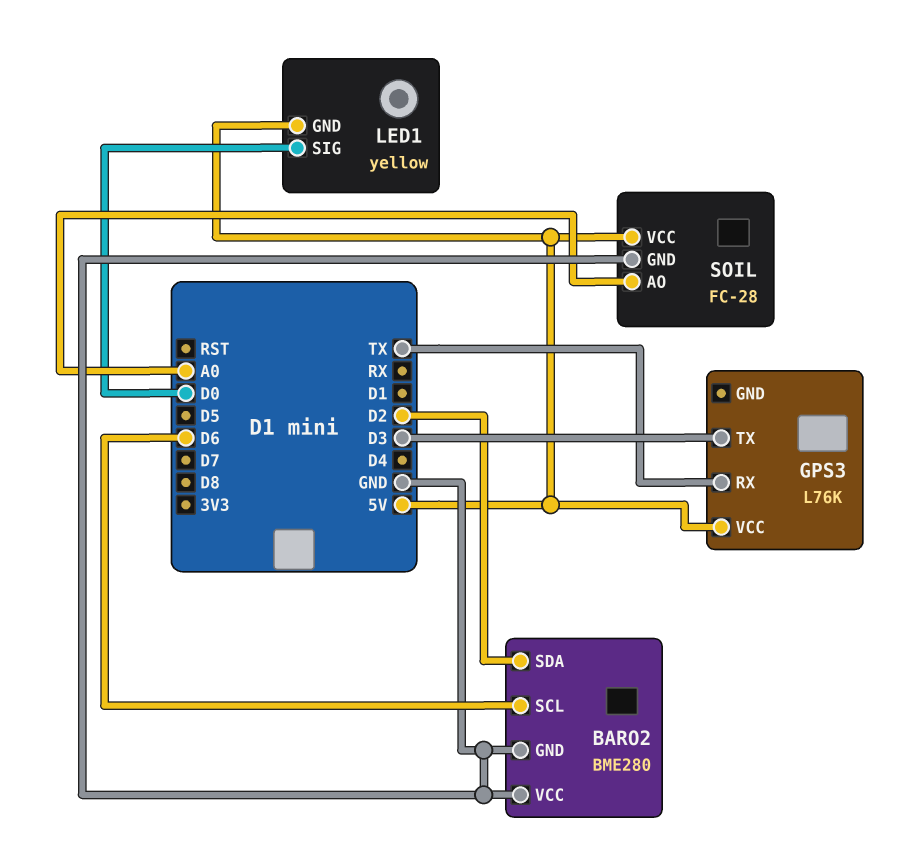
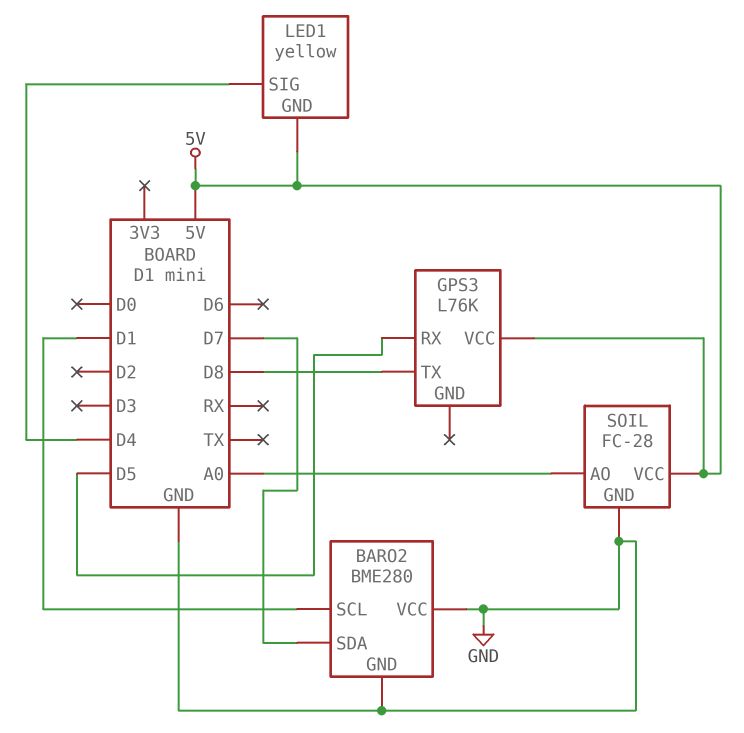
BARO2 pin SCL: D6 -> D1
BARO2 pin SDA: D2 -> D7
GPS3 pin RX: TX -> D5
GPS3 pin TX: D3 -> D8
LED1 pin SIG: D0 -> D4

